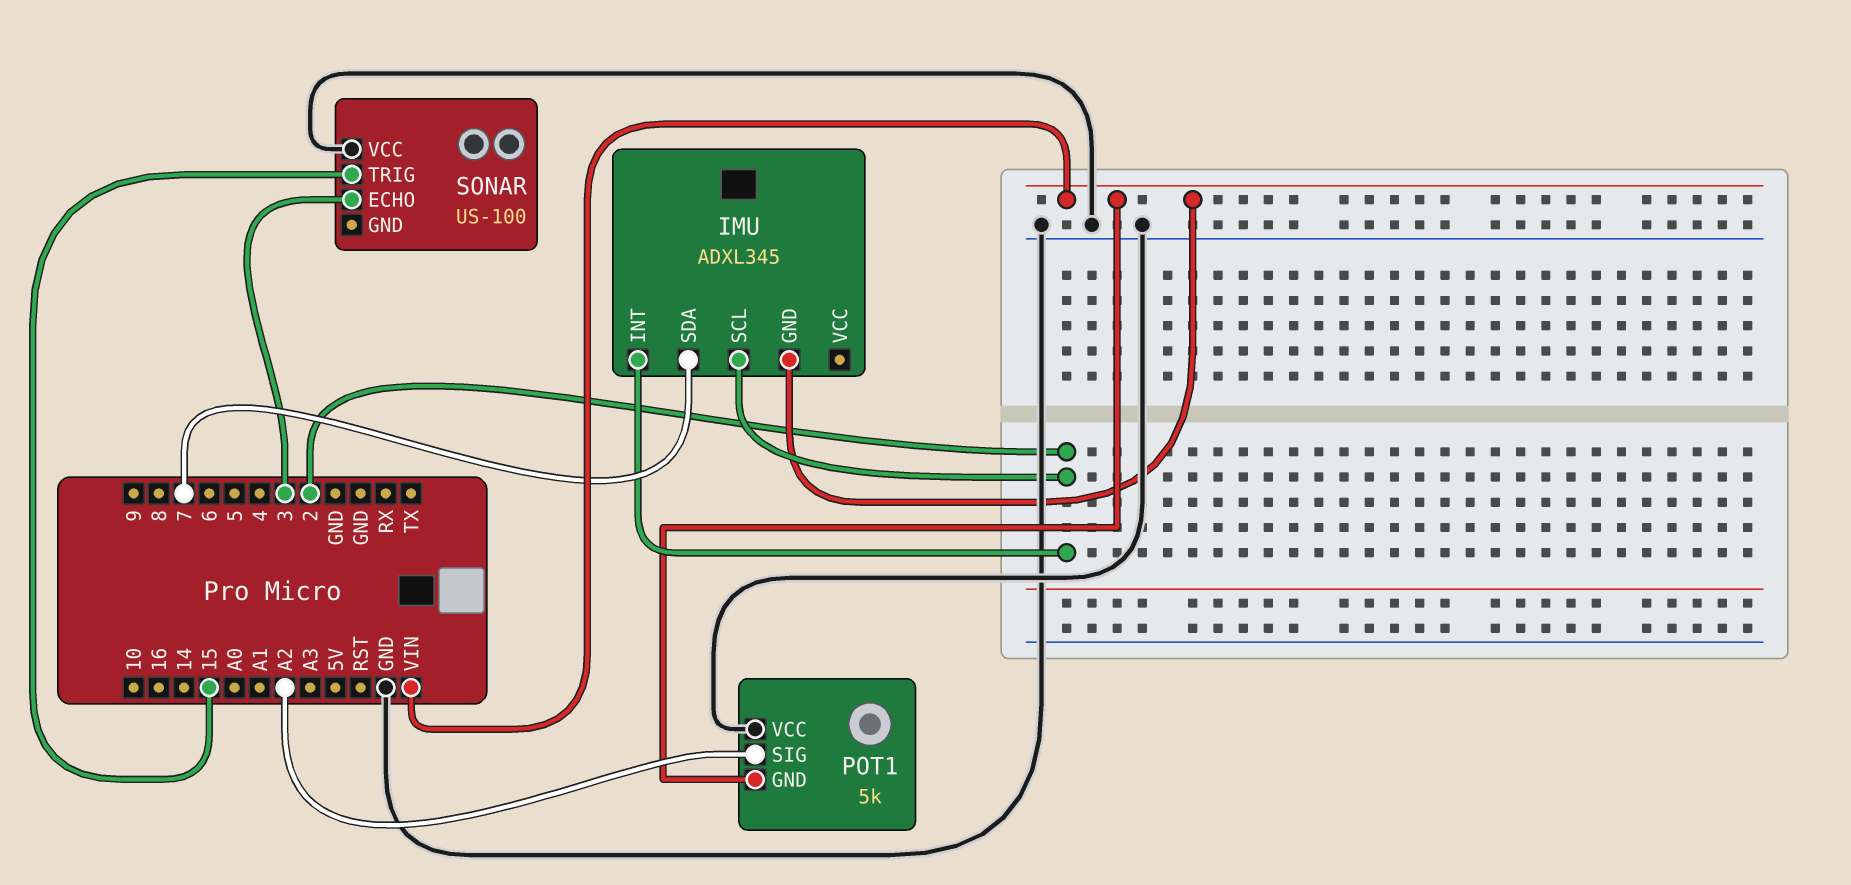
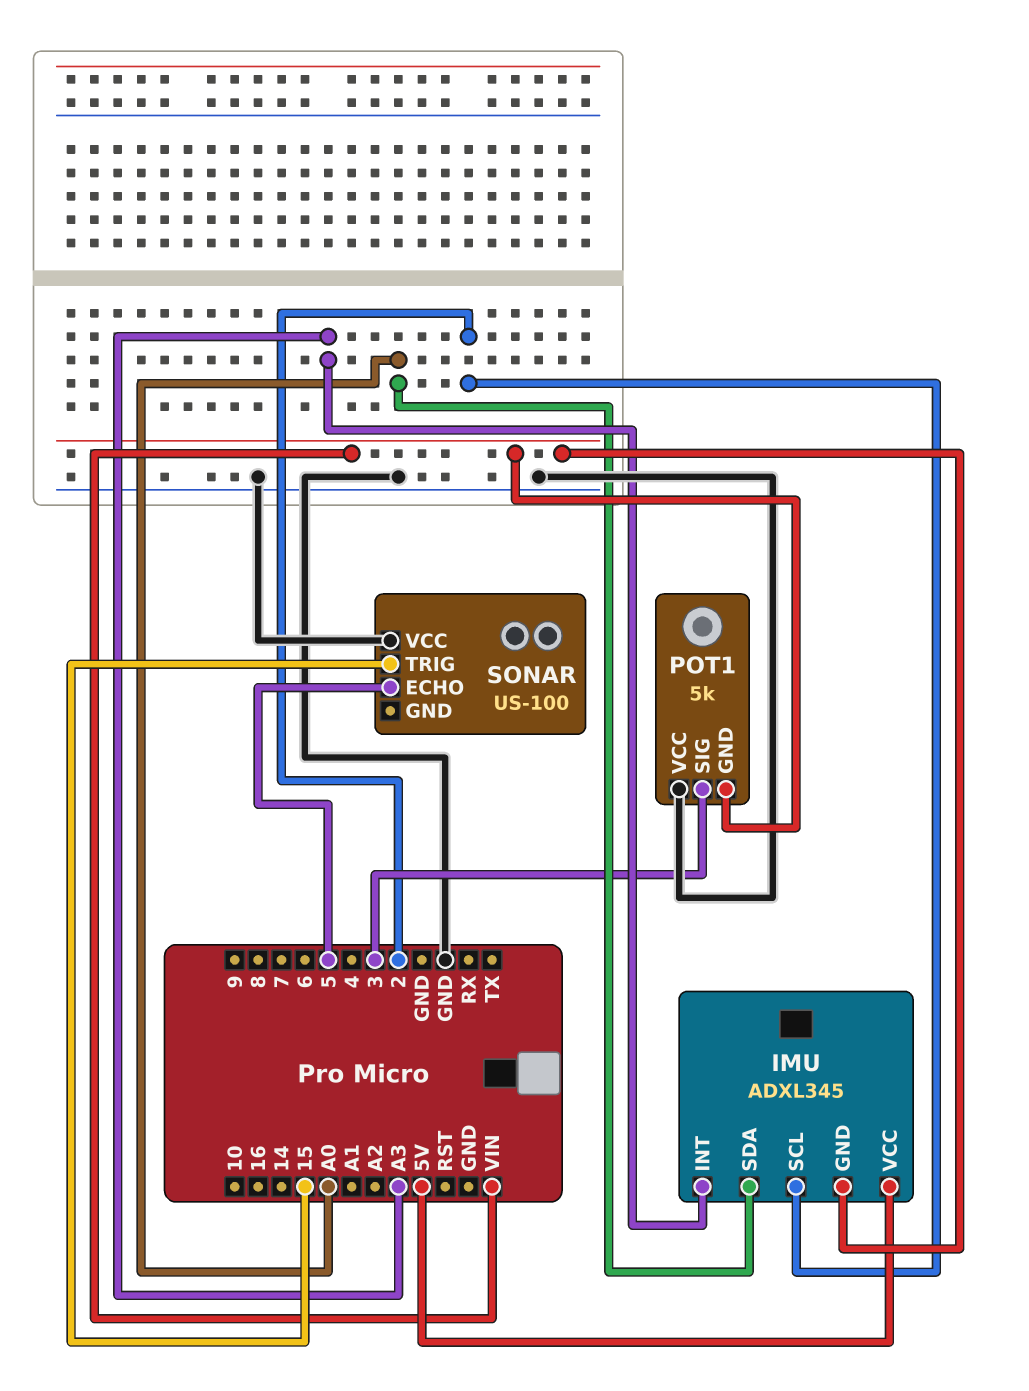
IMU pin INT: 2 -> A3
IMU pin SDA: 7 -> A0
IMU pin VCC: none -> 5V
POT1 pin SIG: A2 -> 3
SONAR pin ECHO: 3 -> 5

